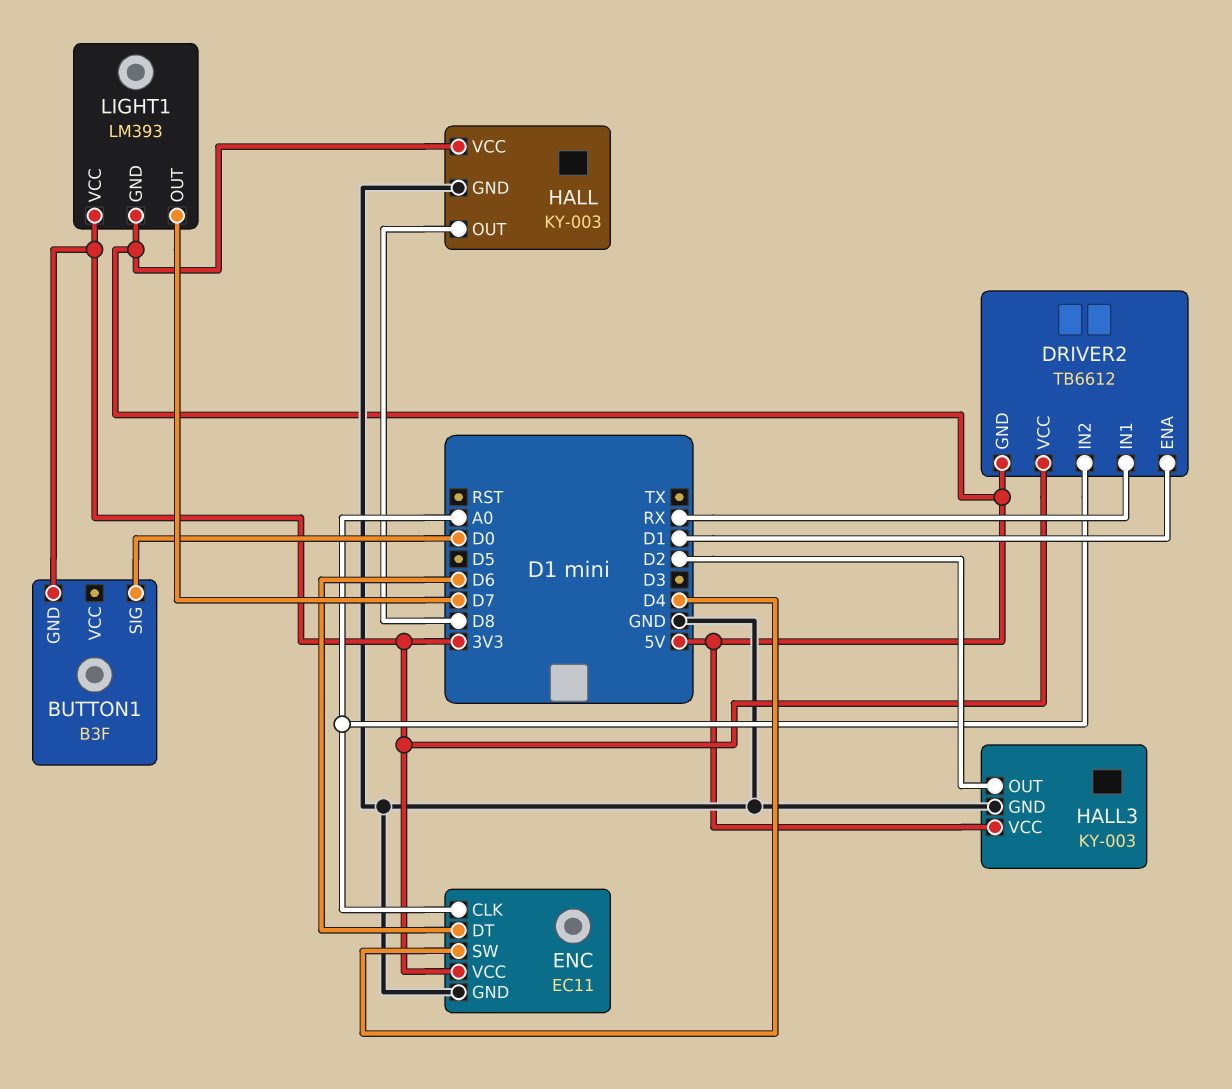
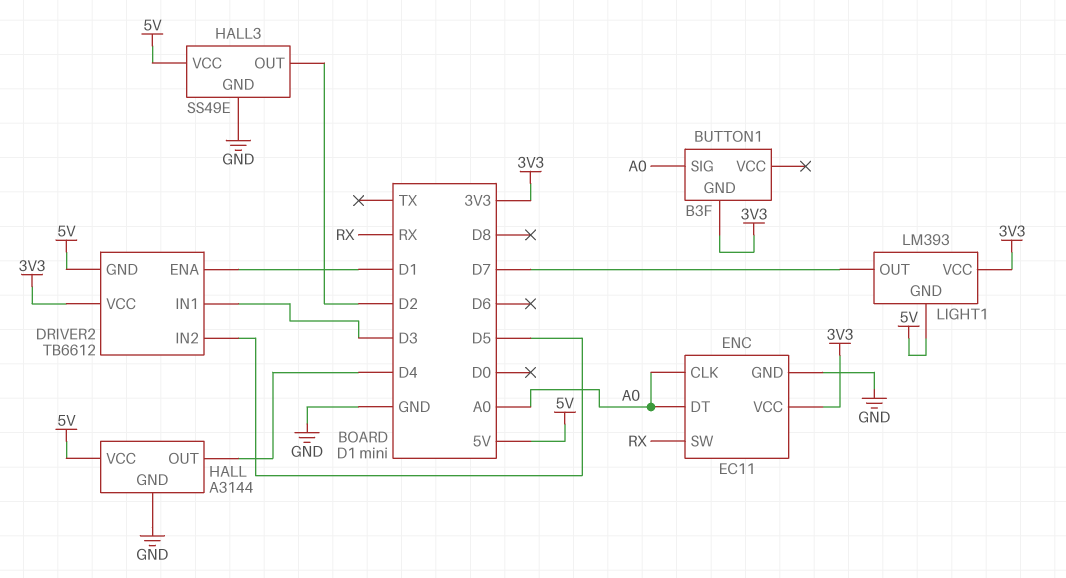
BUTTON1 pin SIG: D0 -> A0
DRIVER2 pin IN1: RX -> D3
DRIVER2 pin IN2: A0 -> D5
ENC pin DT: D6 -> A0
ENC pin SW: D4 -> RX
HALL: KY-003 -> A3144
HALL pin OUT: D8 -> D4
HALL3: KY-003 -> SS49E

